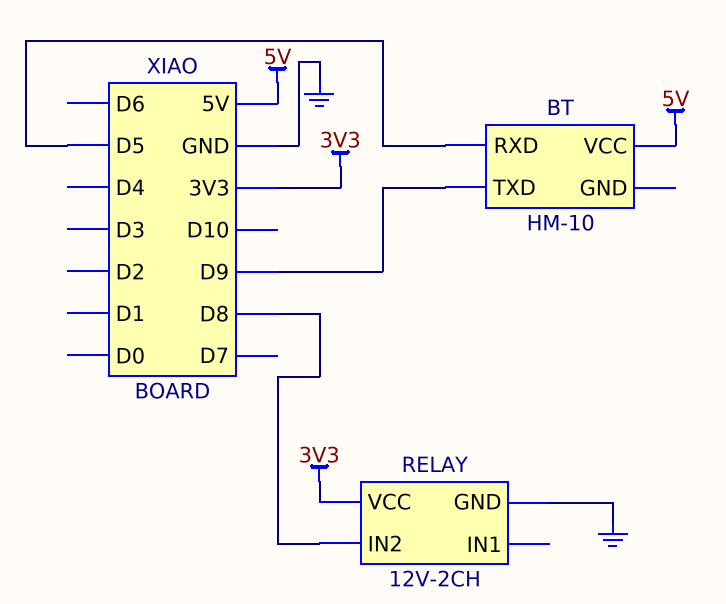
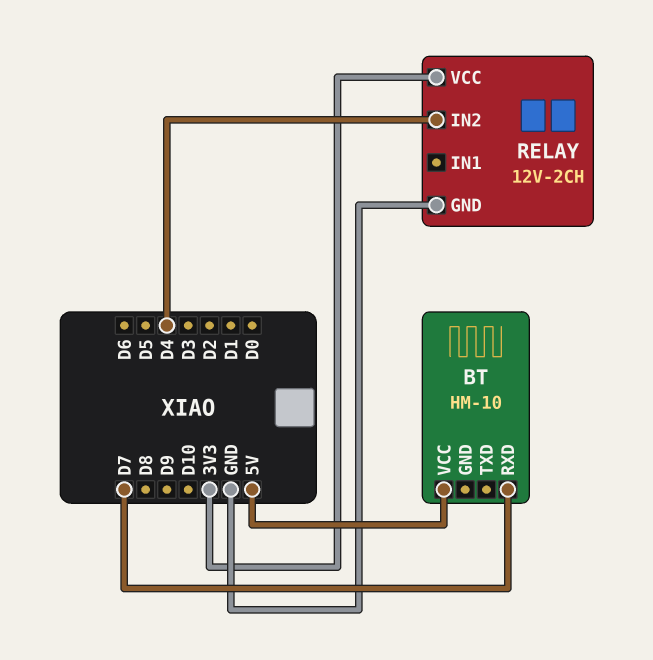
BT pin RXD: D5 -> D7
BT pin TXD: D9 -> none
RELAY pin IN2: D8 -> D4

